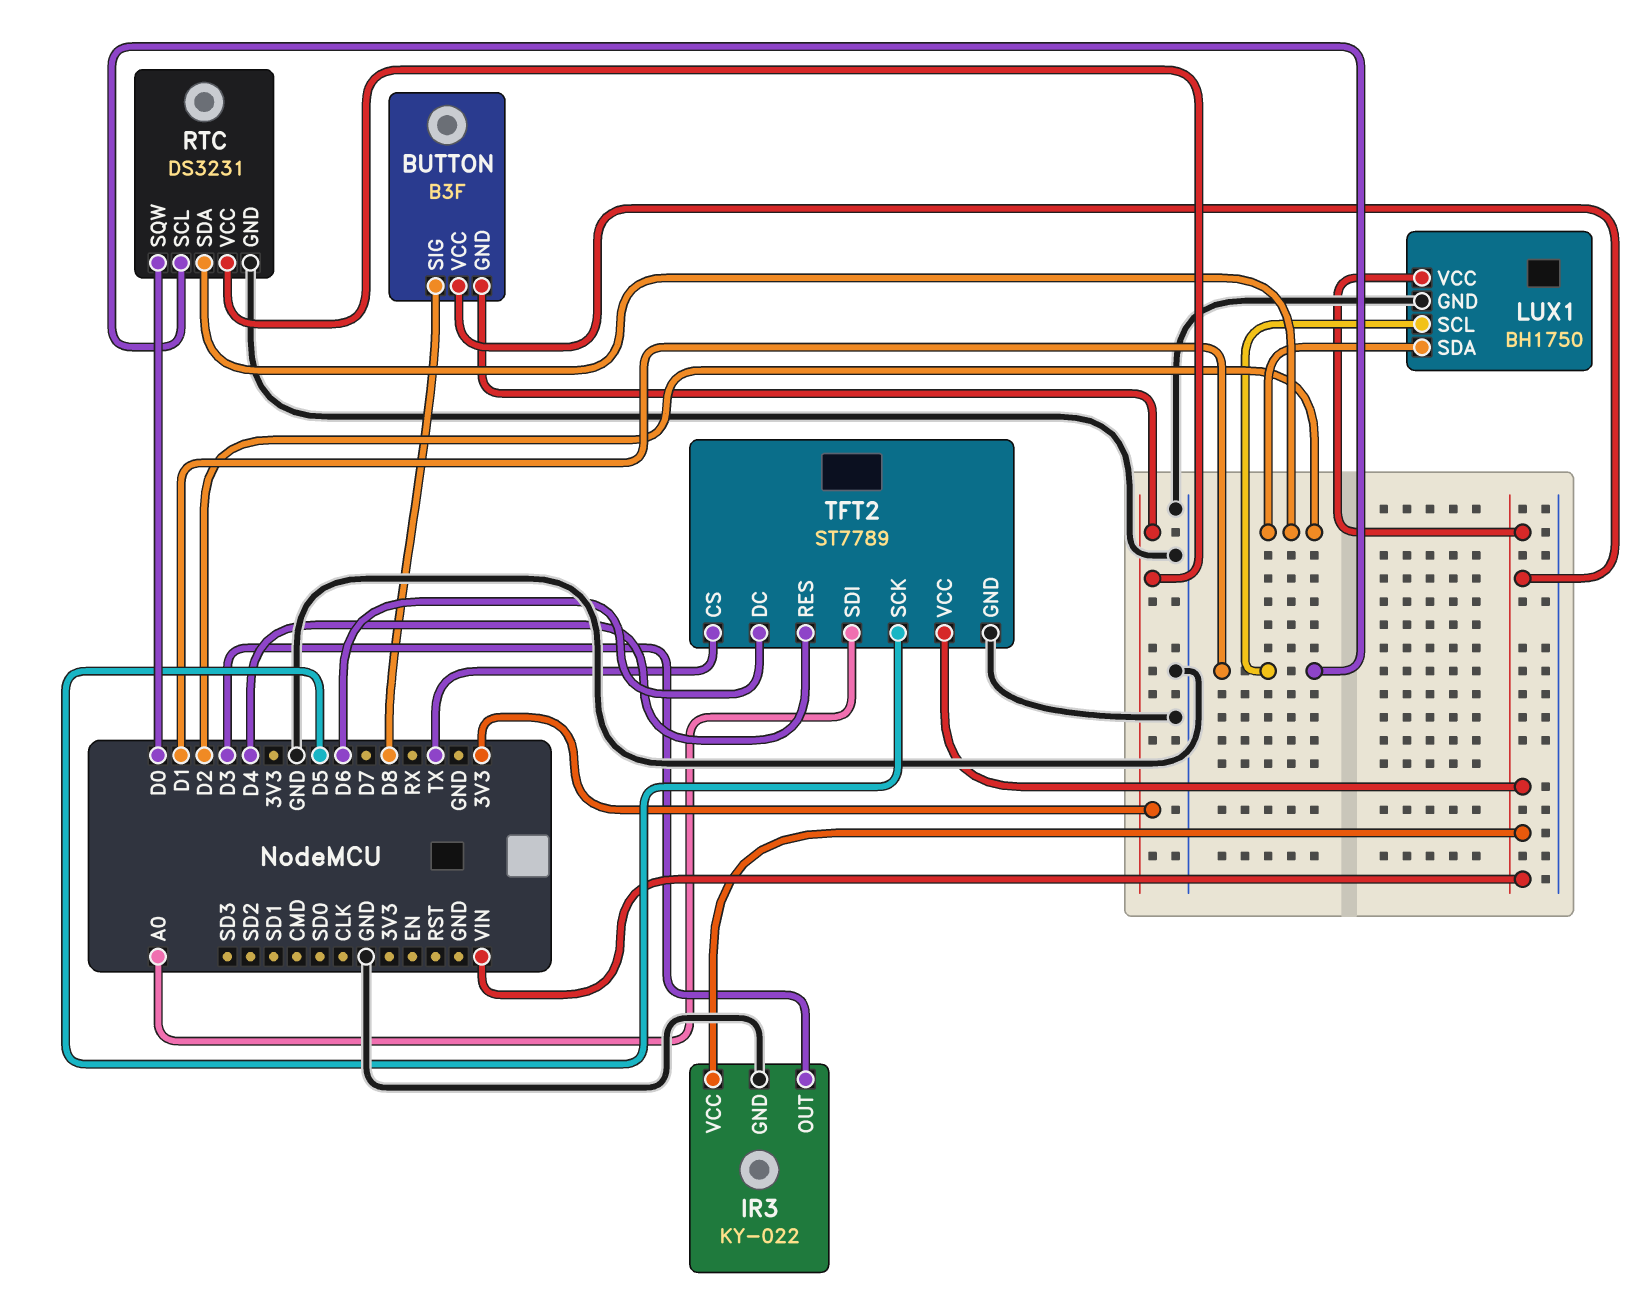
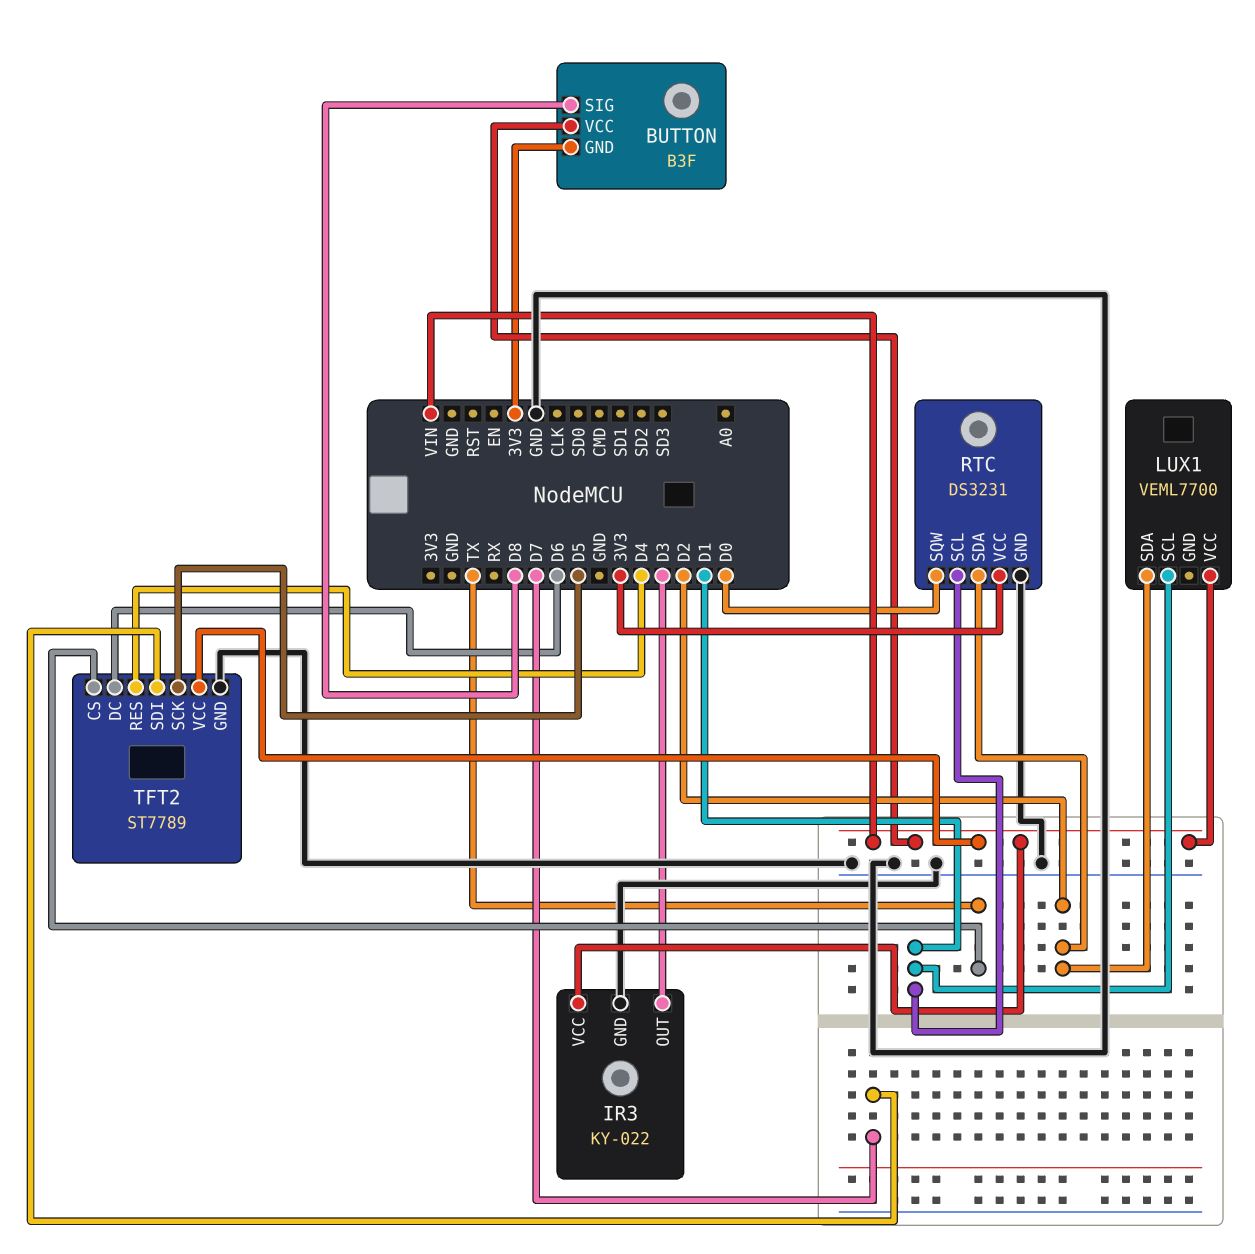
LUX1: BH1750 -> VEML7700
LUX1 pin GND: GND -> none
TFT2 pin SDI: A0 -> D7

